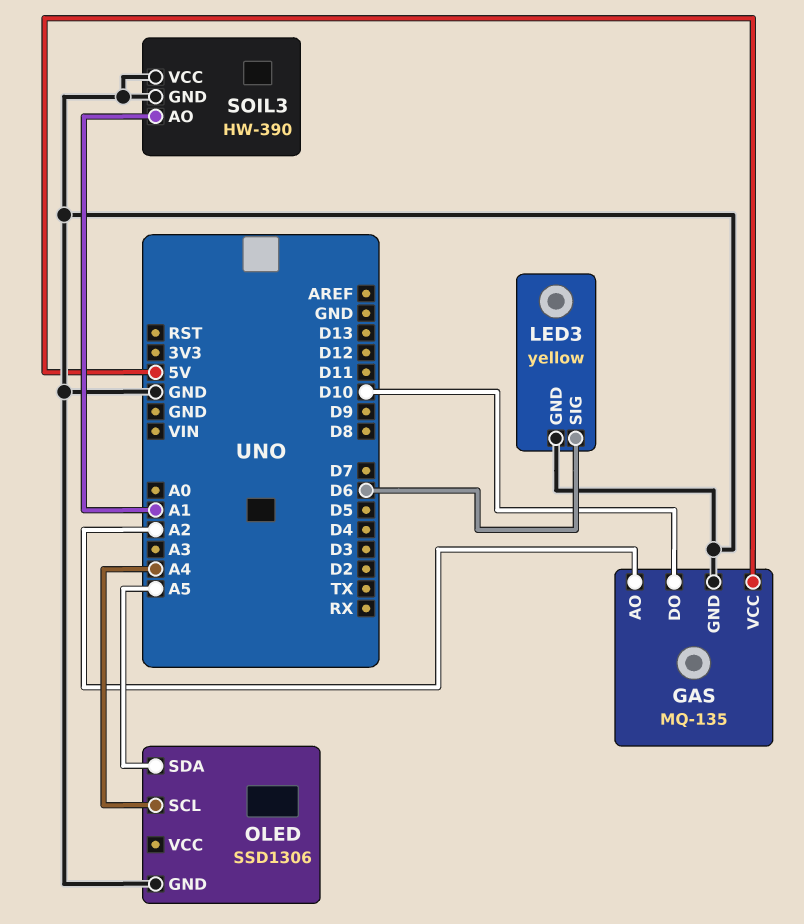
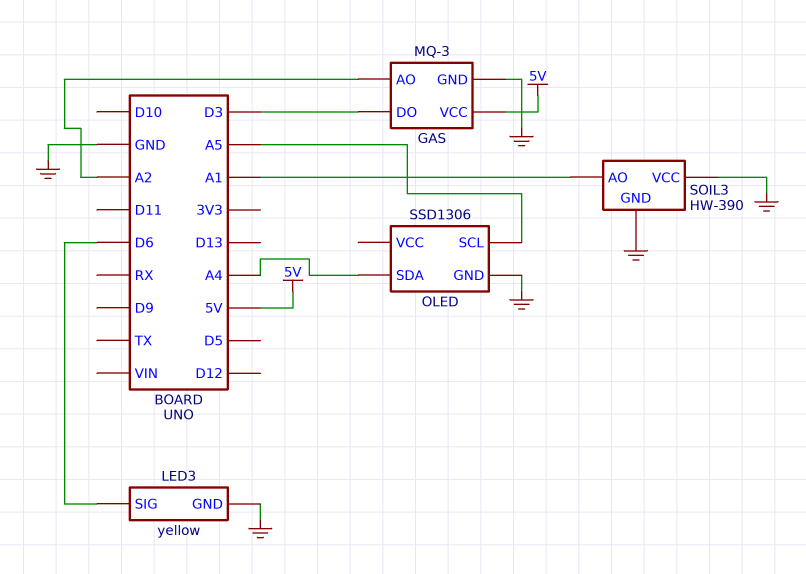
GAS: MQ-135 -> MQ-3
GAS pin DO: D10 -> D3
OLED pin SCL: A4 -> A5
OLED pin SDA: A5 -> A4

